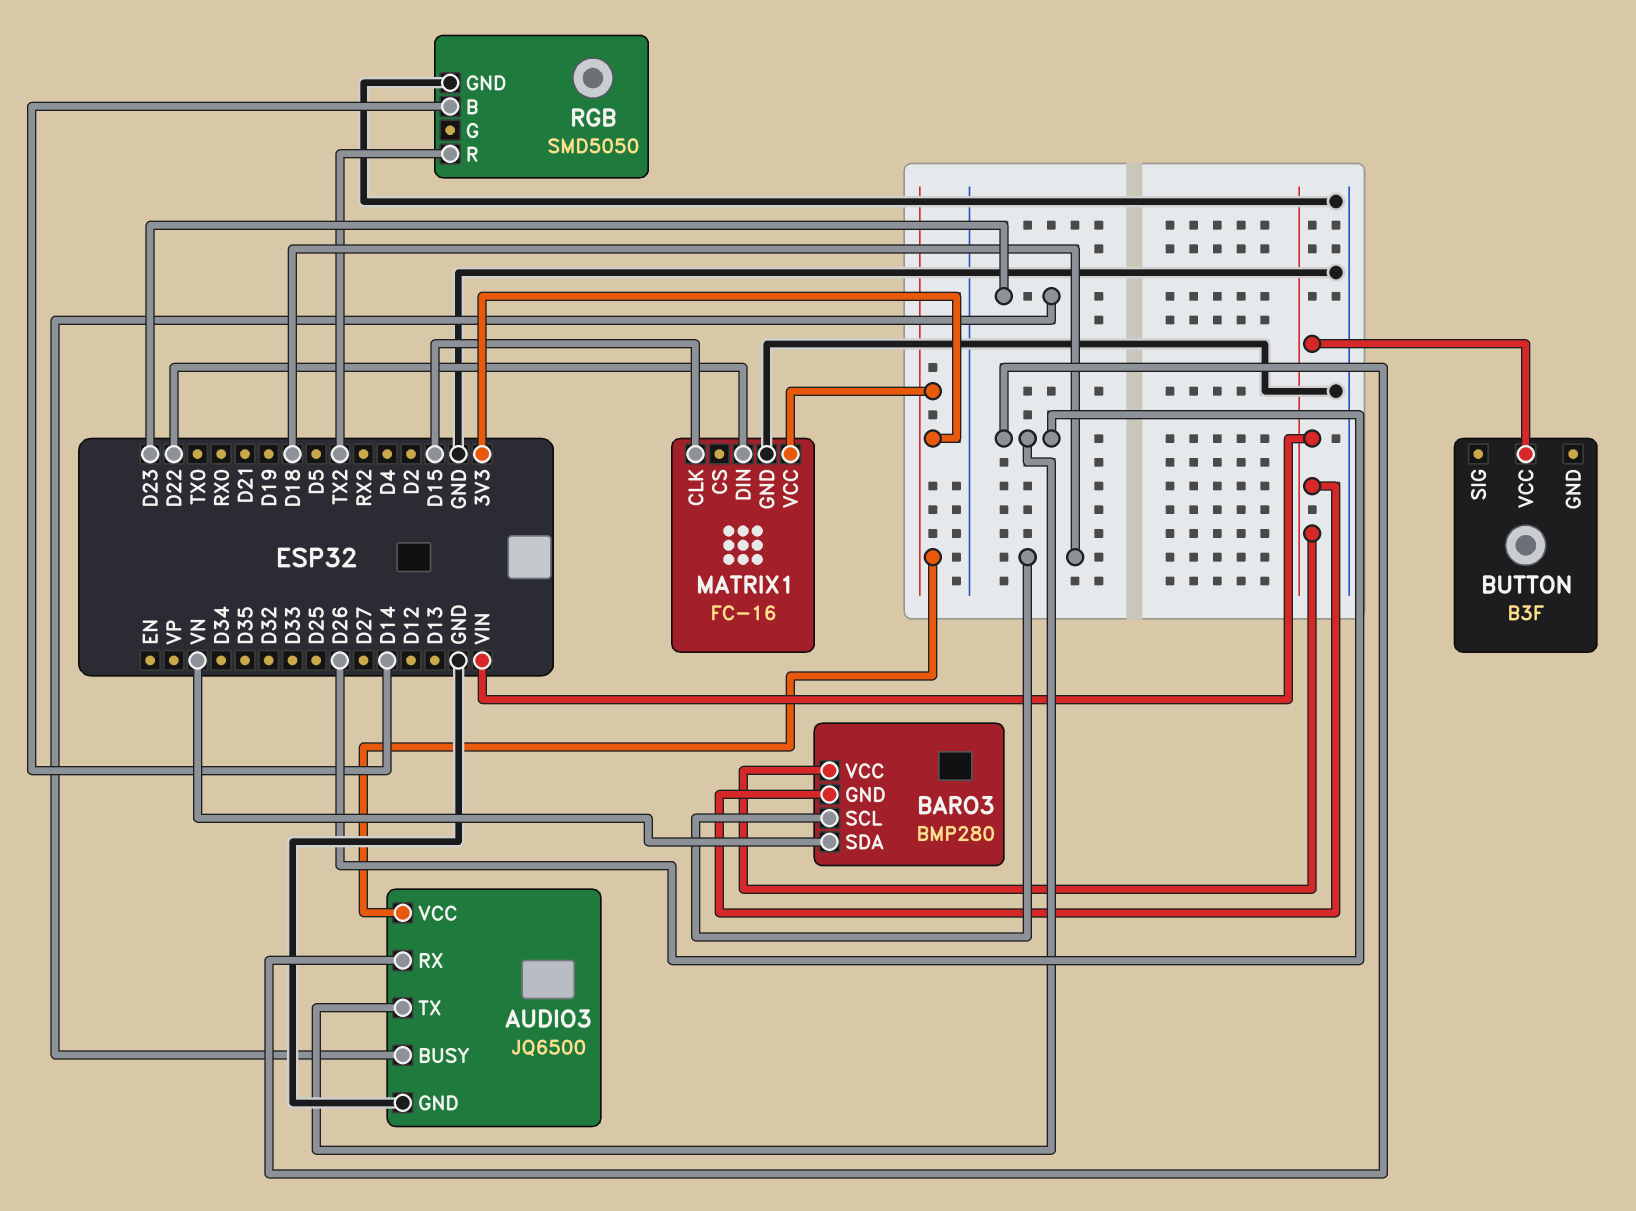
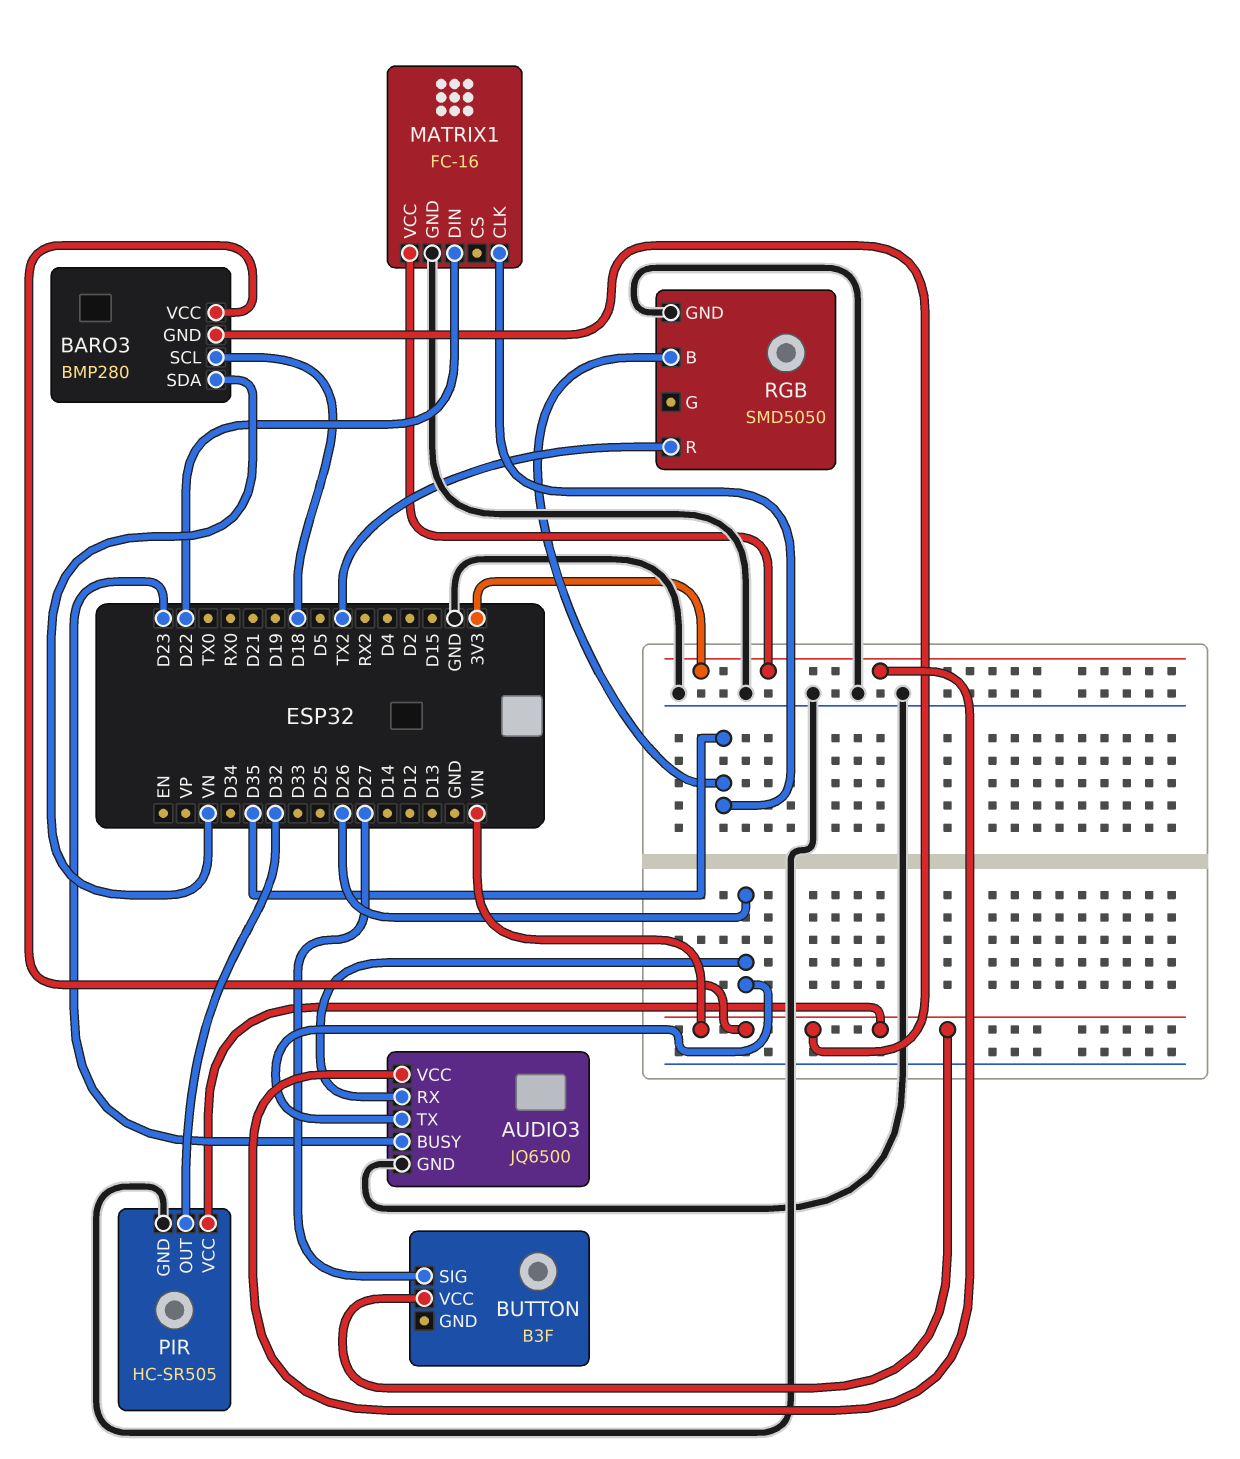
BUTTON pin SIG: none -> D27
MATRIX1 pin CLK: D15 -> D35
PIR: none -> HC-SR505
PIR pin GND: none -> GND
PIR pin OUT: none -> D32
PIR pin VCC: none -> VIN
RGB pin B: D14 -> D35

